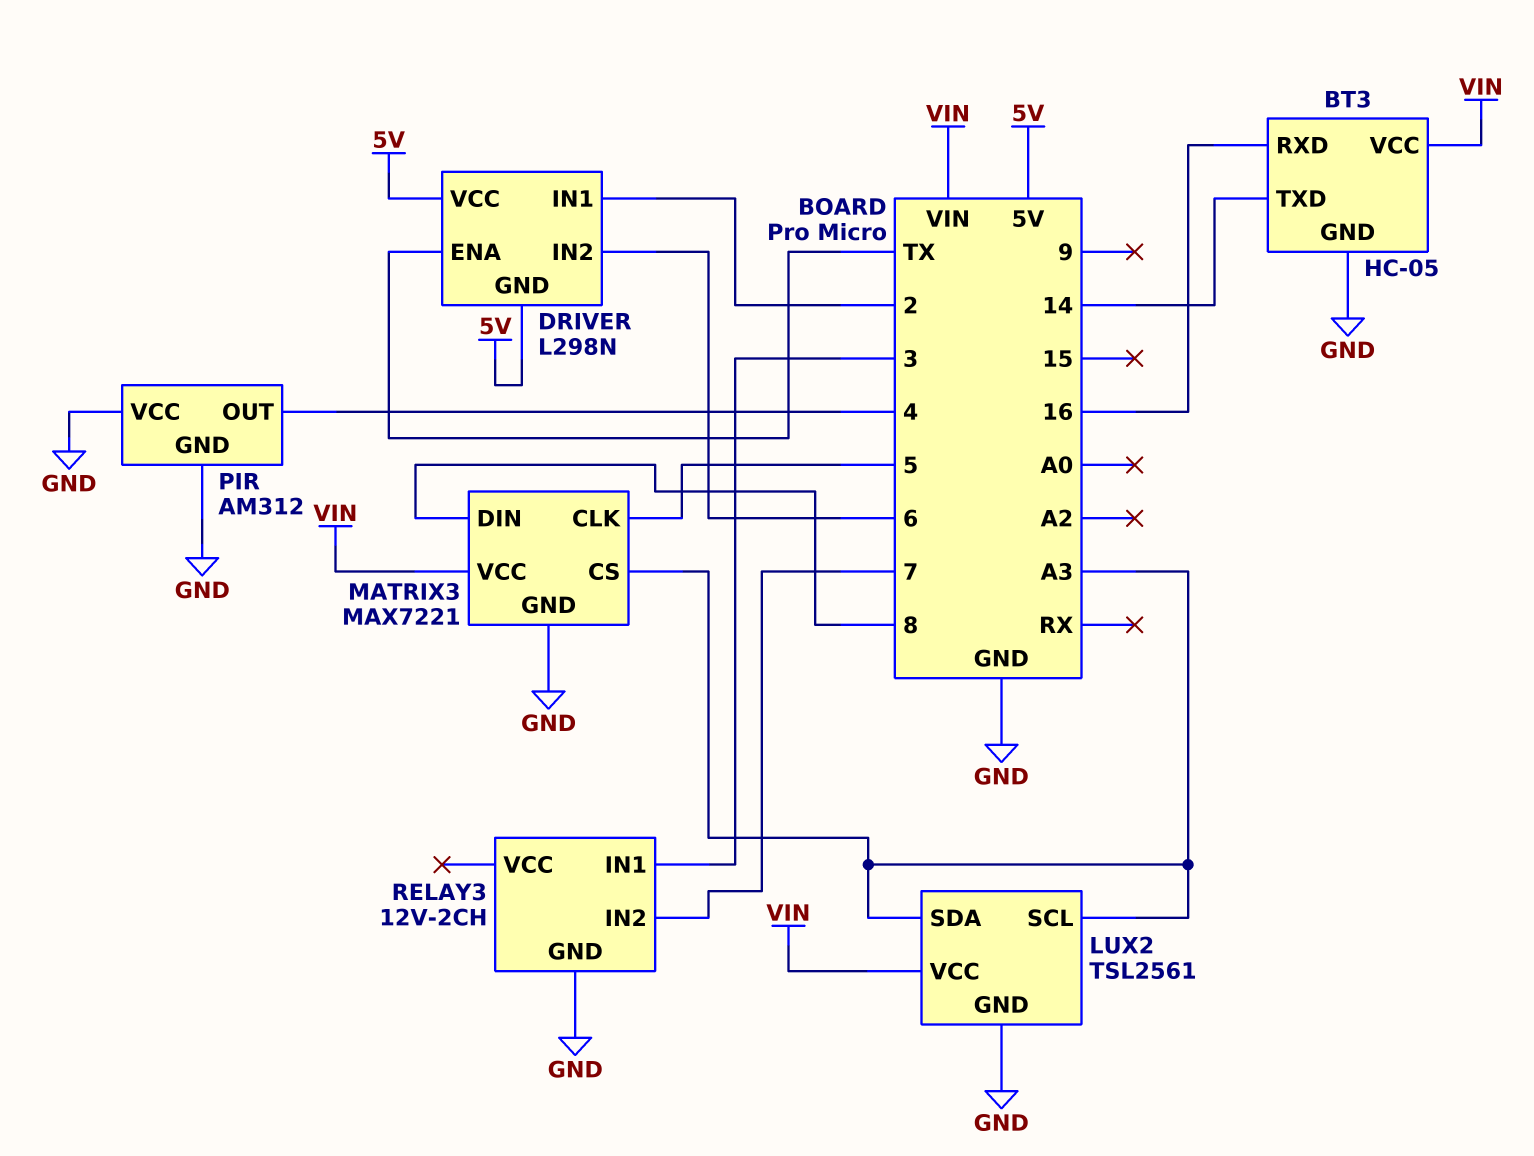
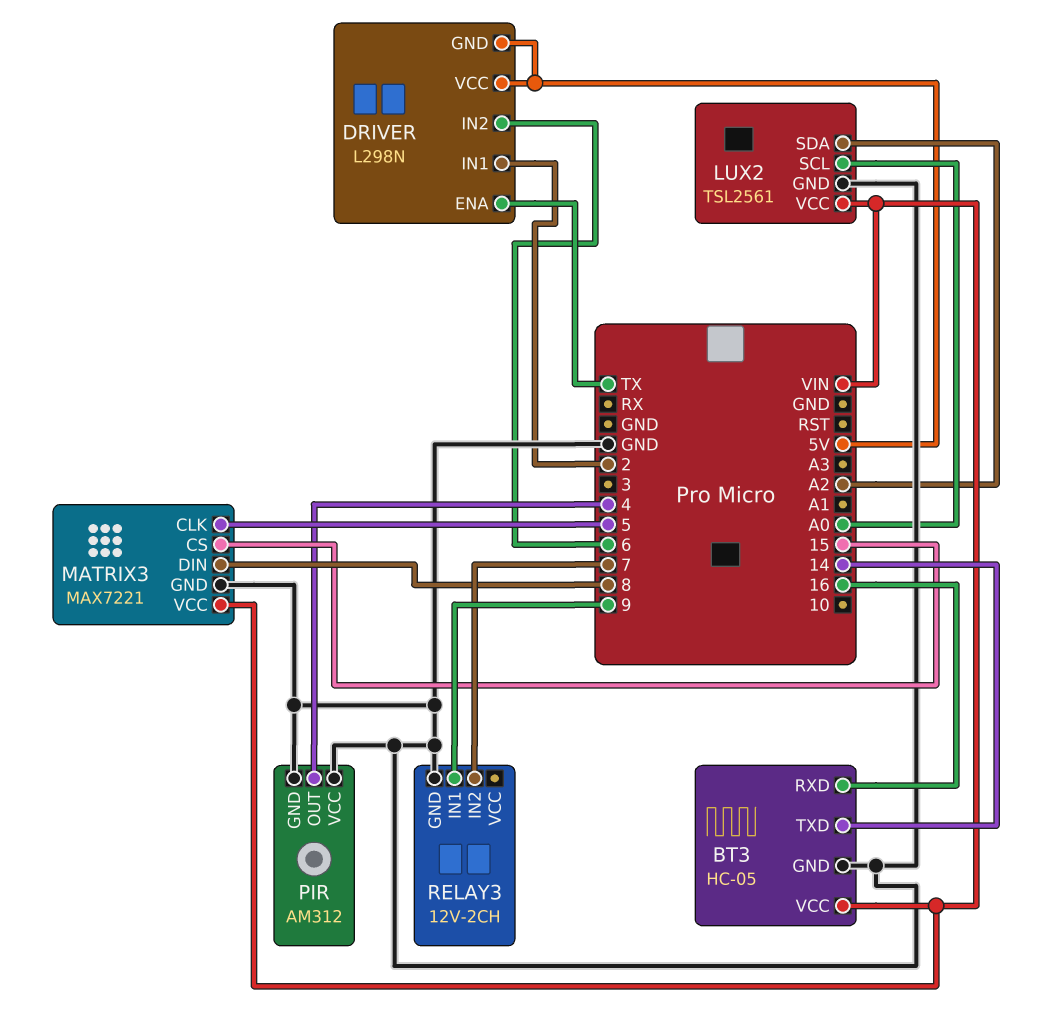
LUX2 pin SCL: A3 -> A0
LUX2 pin SDA: A3 -> A2
MATRIX3 pin CS: A3 -> 15
RELAY3 pin IN1: 3 -> 9

